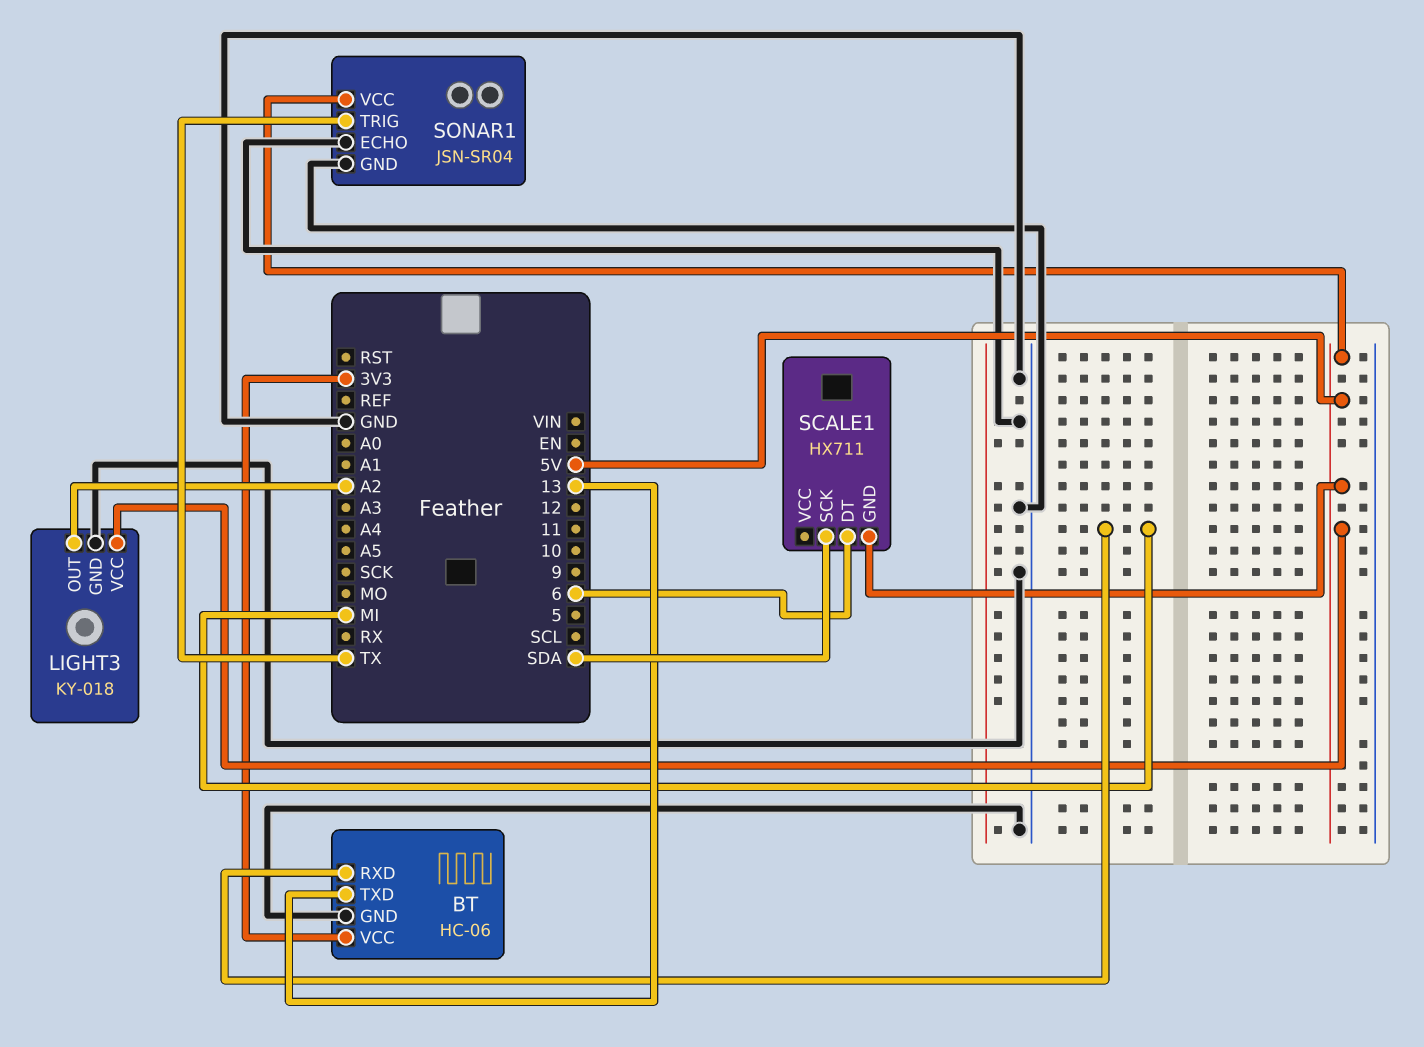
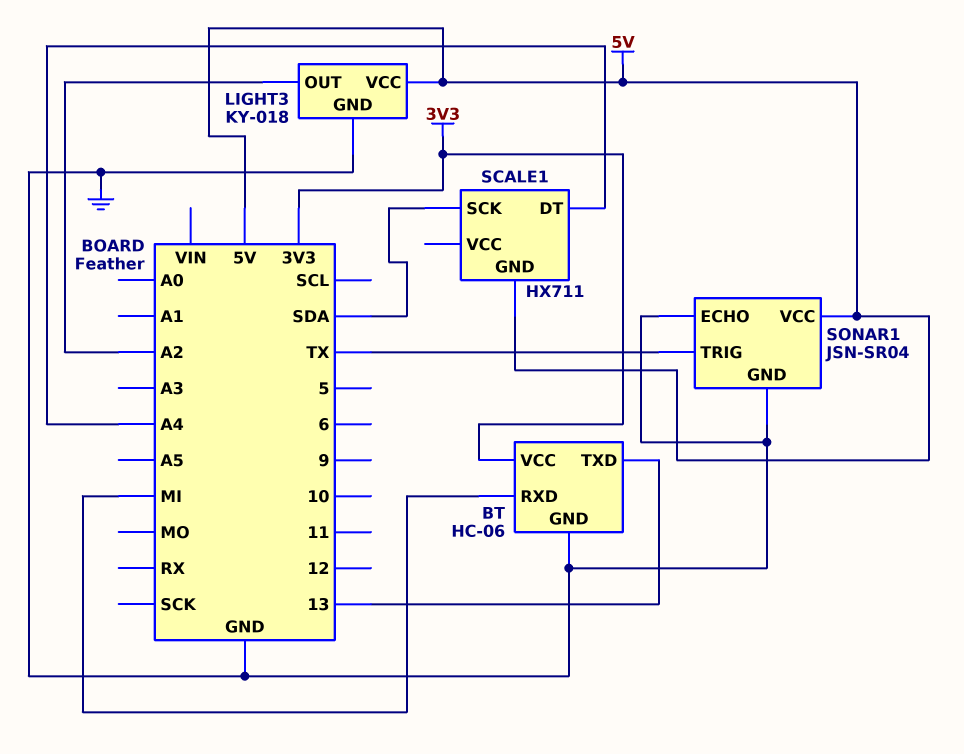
SCALE1 pin DT: 6 -> A4

